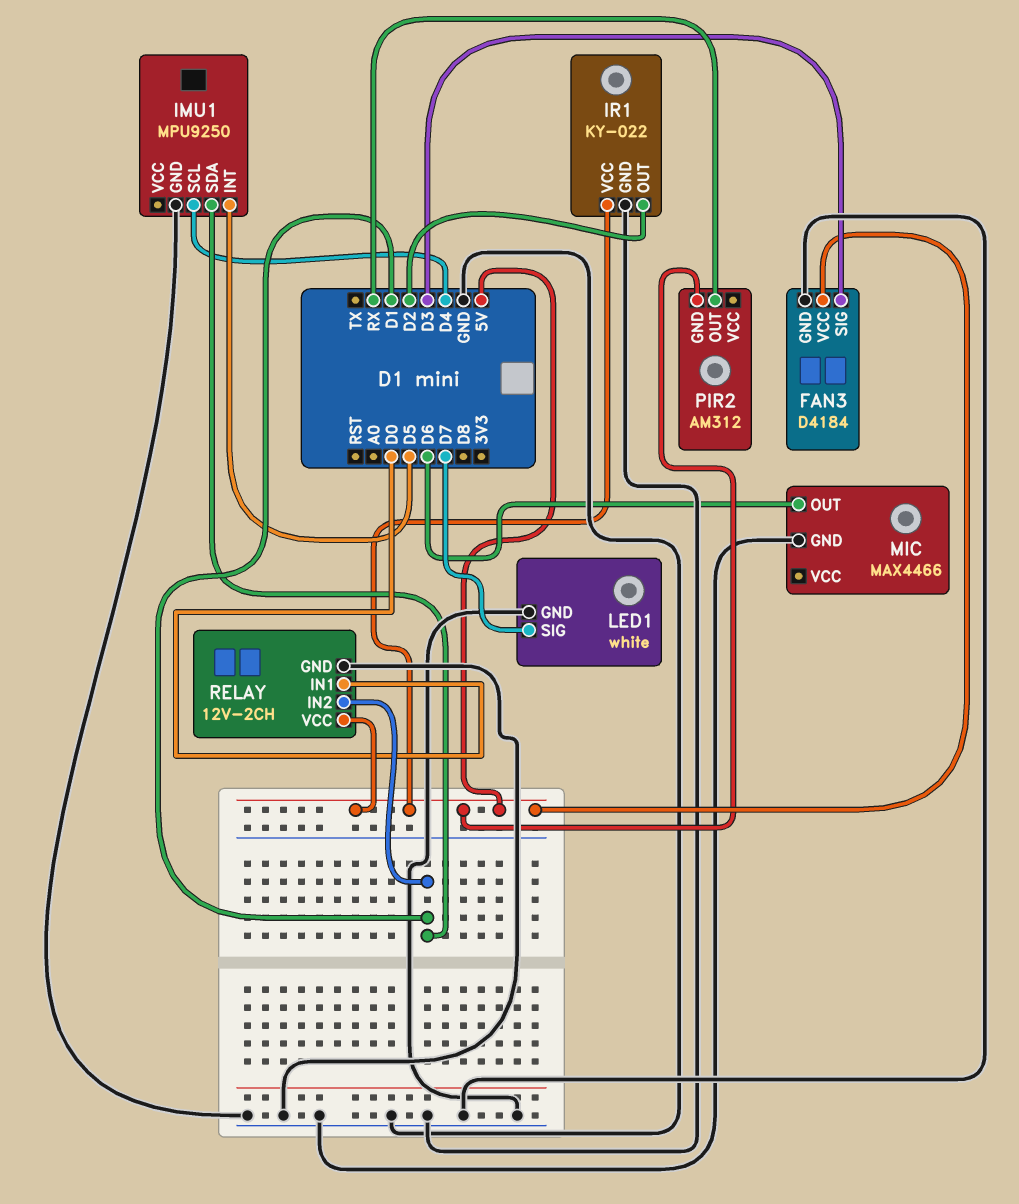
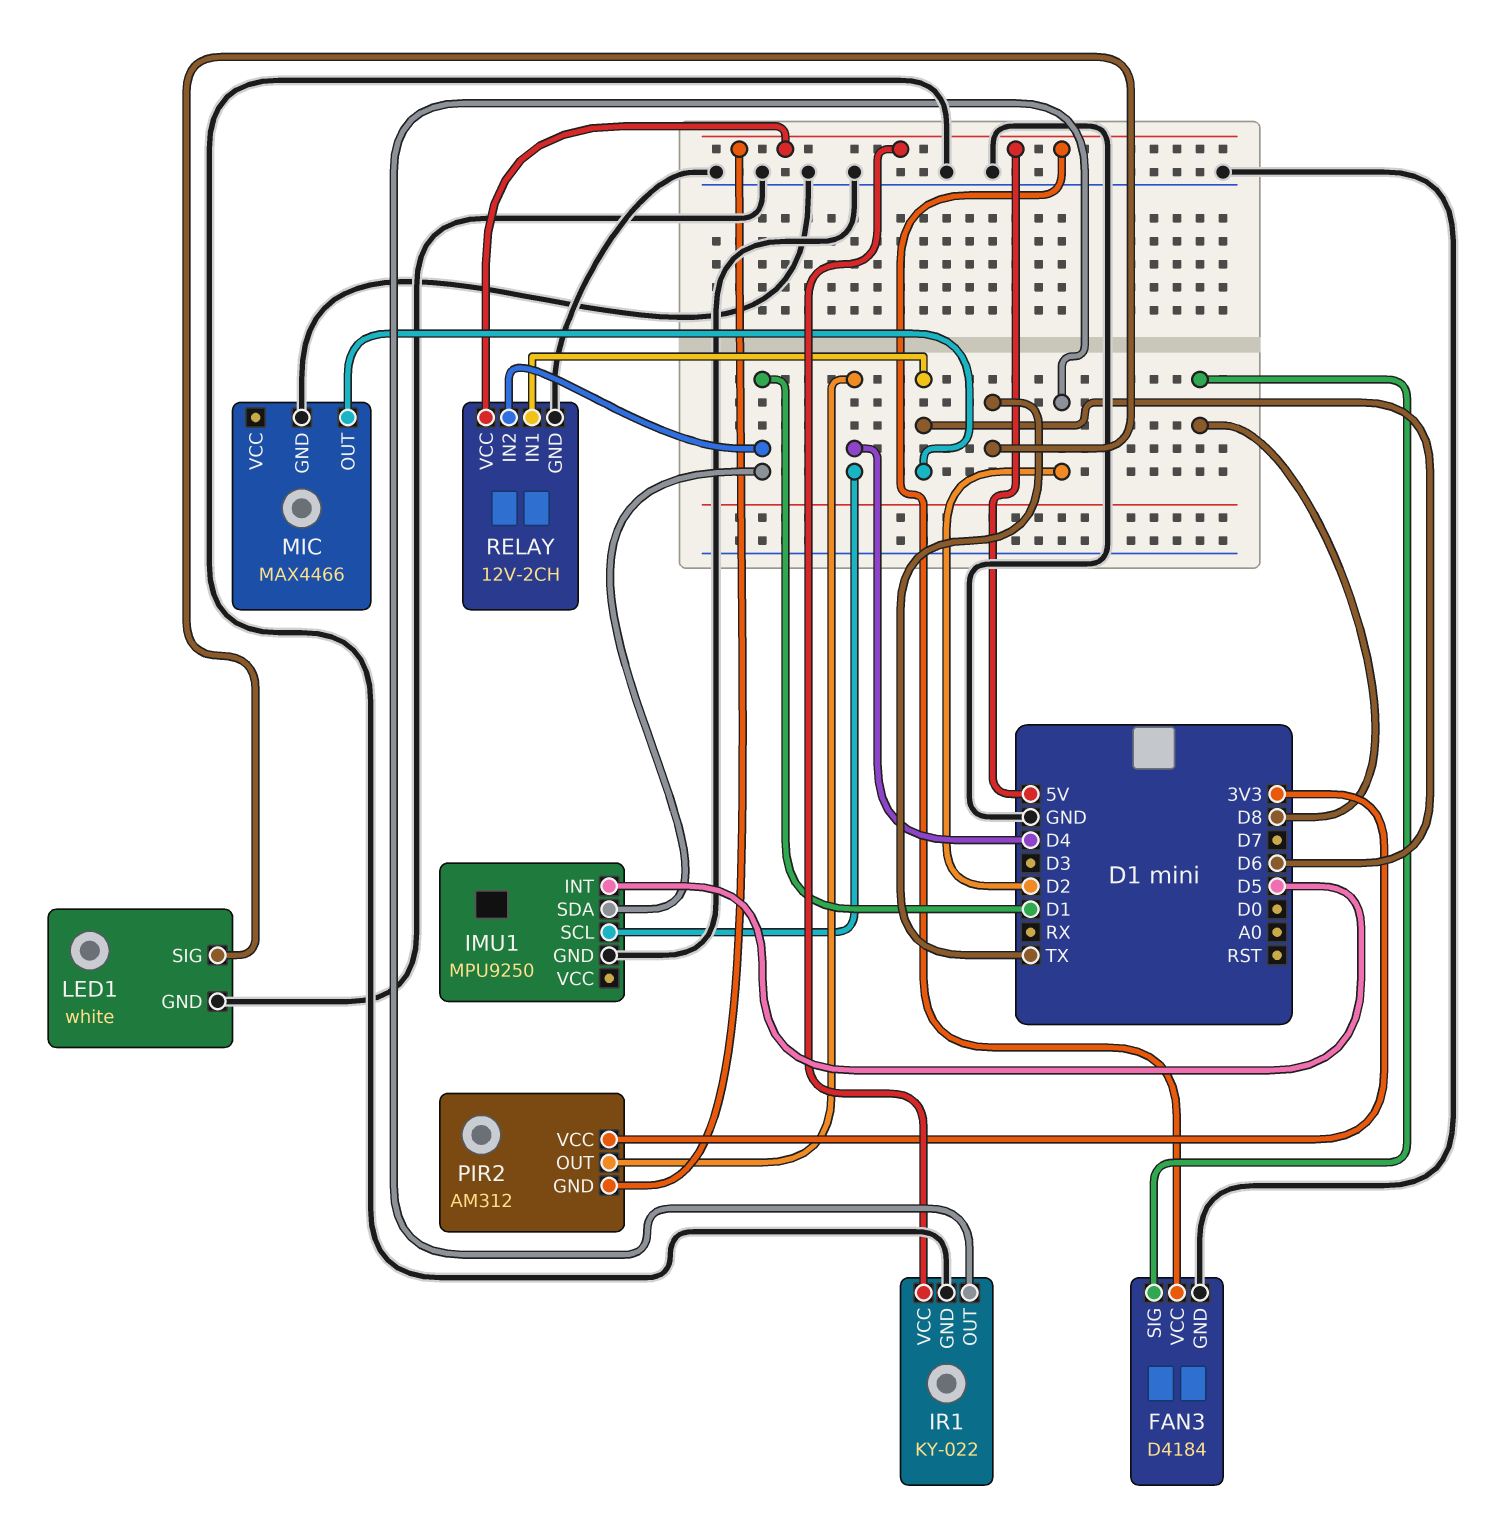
FAN3 pin SIG: D3 -> D8
LED1 pin SIG: D7 -> TX
PIR2 pin OUT: RX -> D4
PIR2 pin VCC: none -> 3V3
RELAY pin IN1: D0 -> D6

